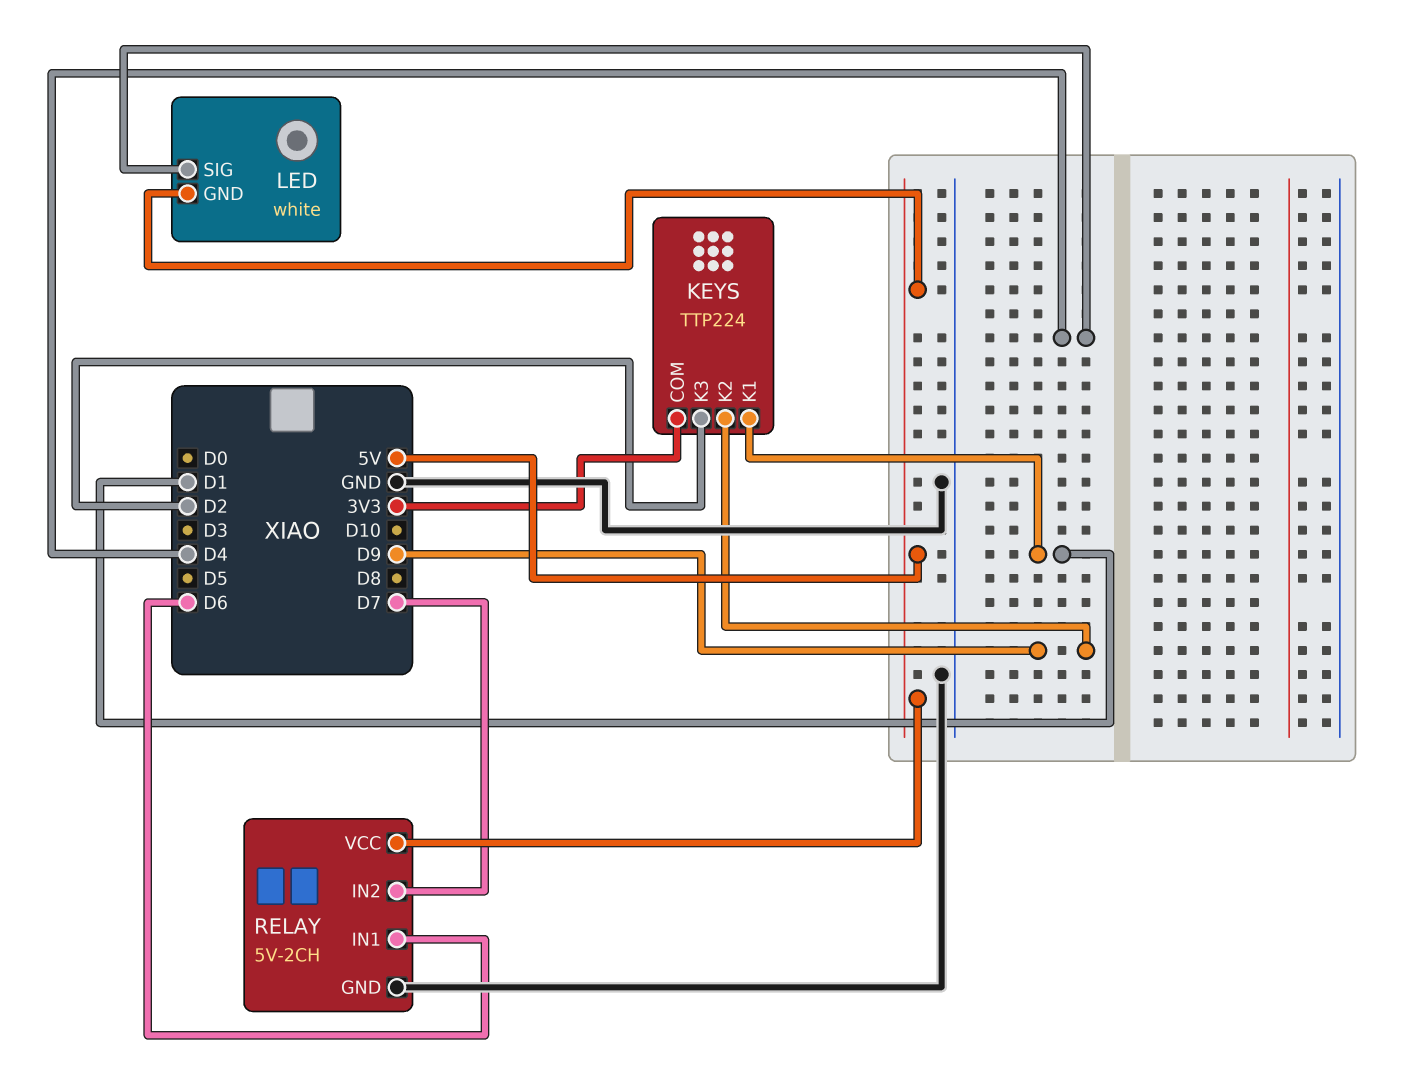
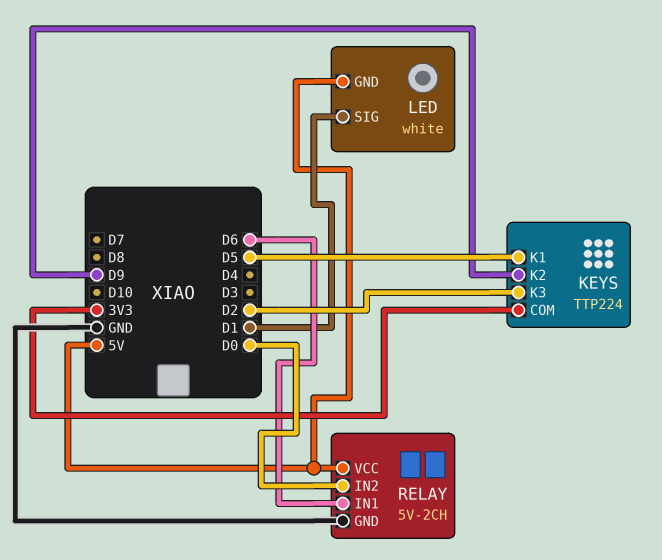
KEYS pin K1: D1 -> D5
LED pin SIG: D4 -> D1
RELAY pin IN2: D7 -> D0

